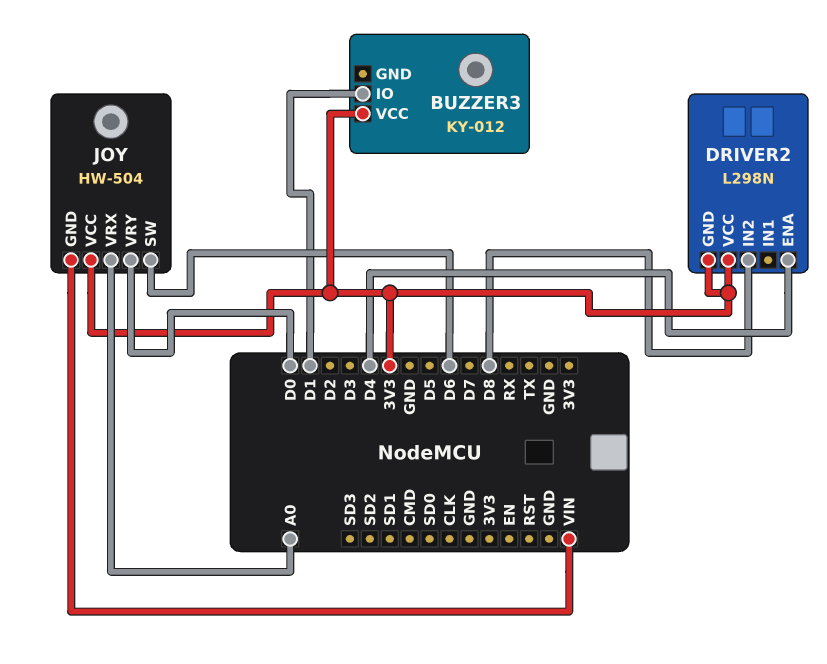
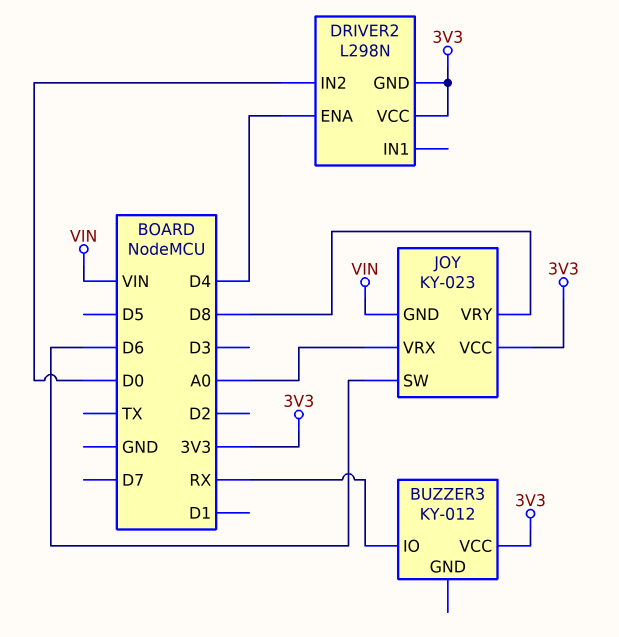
BUZZER3 pin IO: D1 -> RX
DRIVER2 pin IN2: D8 -> D0
JOY: HW-504 -> KY-023
JOY pin VRY: D0 -> D8

